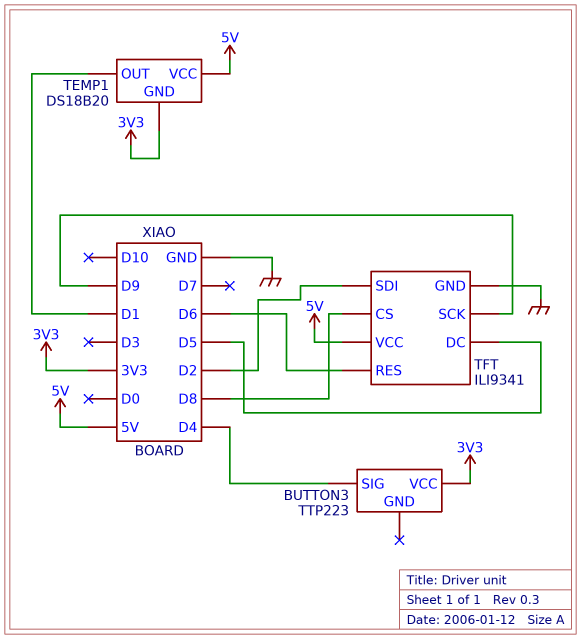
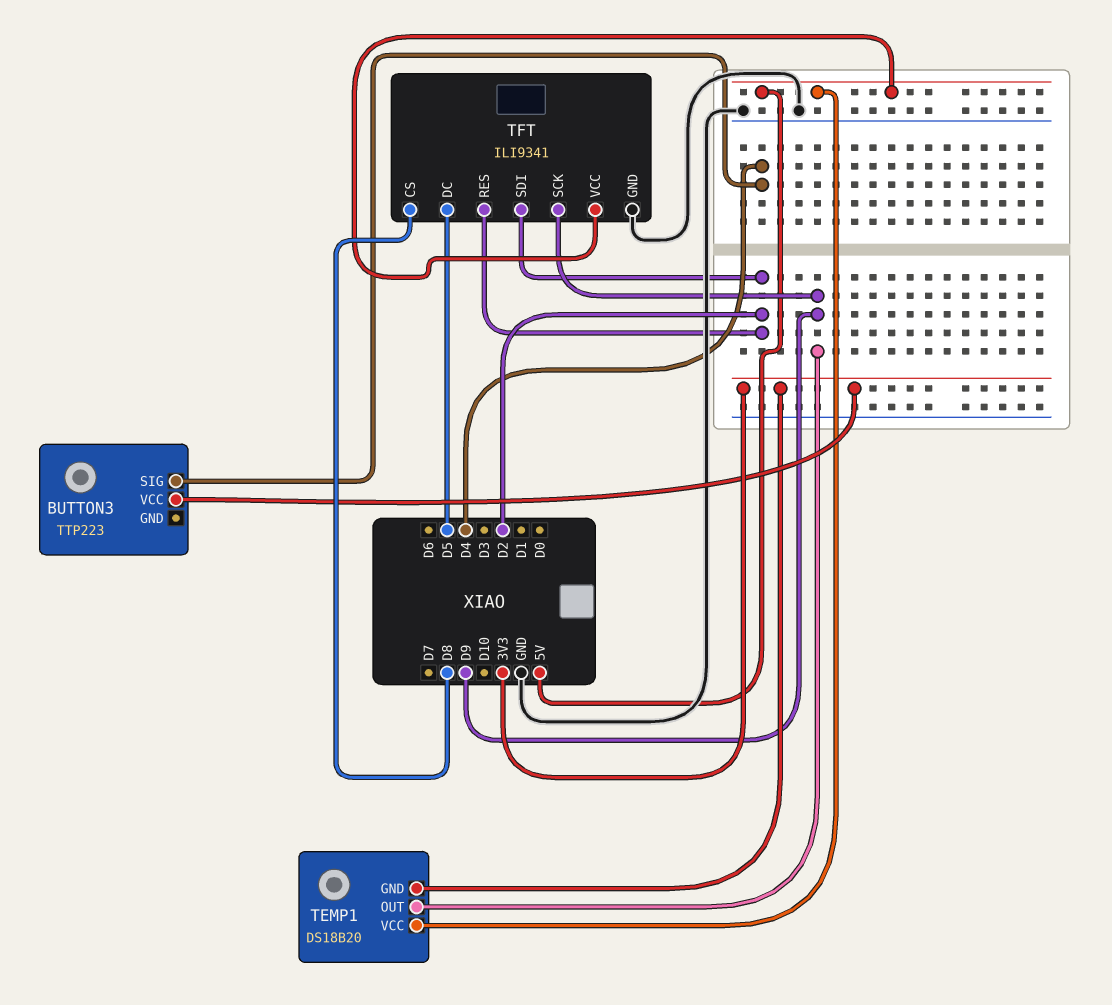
TEMP1 pin OUT: D1 -> D9
TFT pin RES: D6 -> D2

